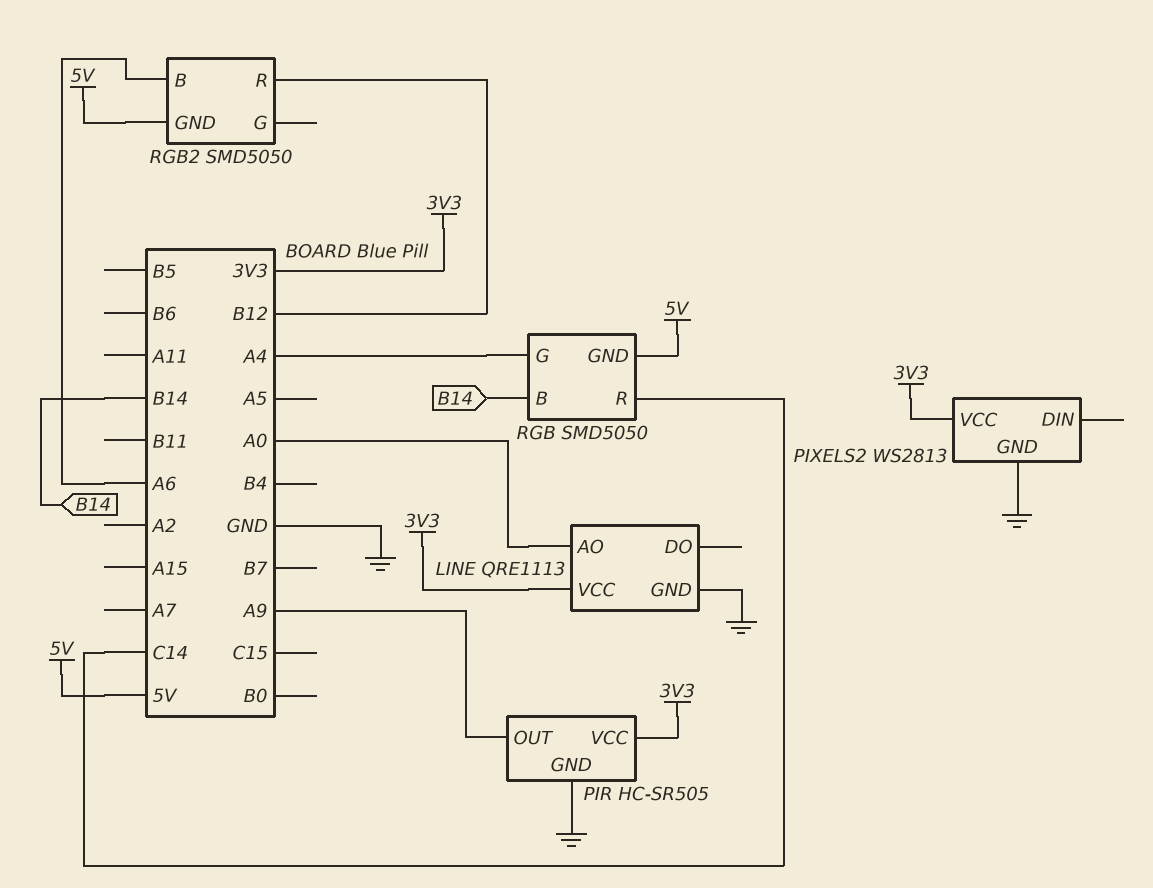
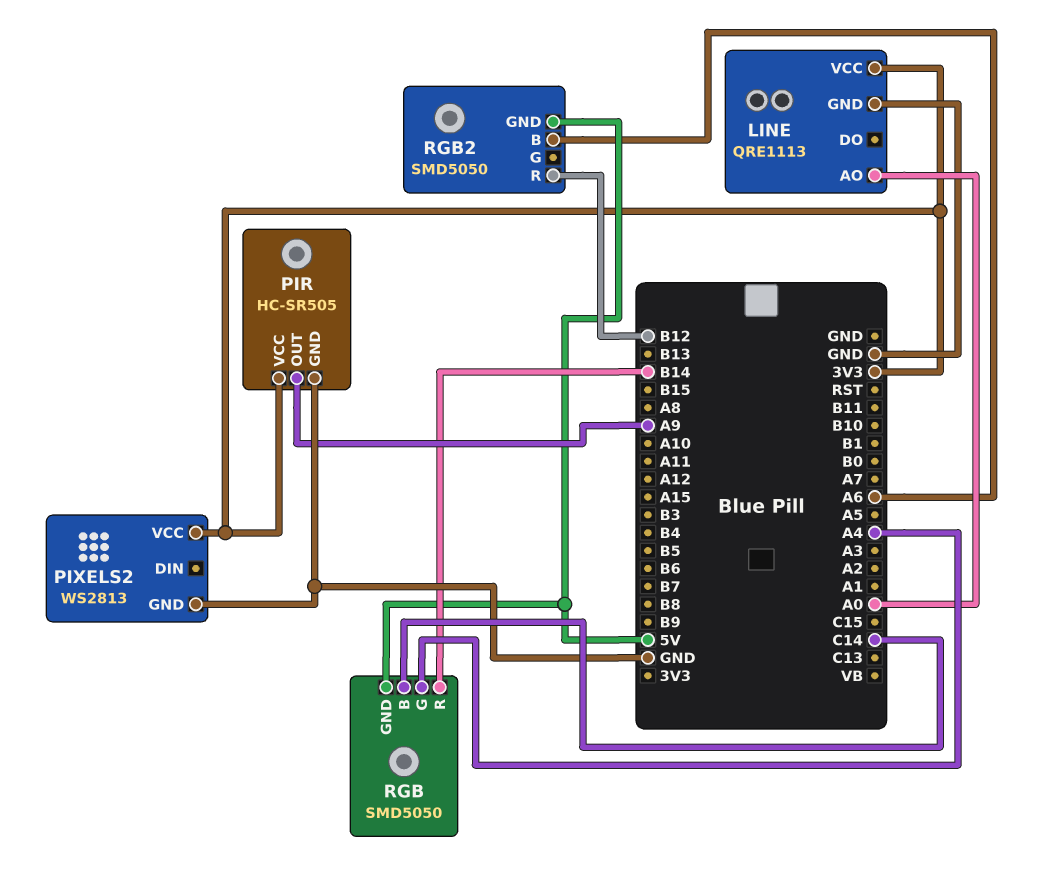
RGB pin B: B14 -> C14
RGB pin R: C14 -> B14

